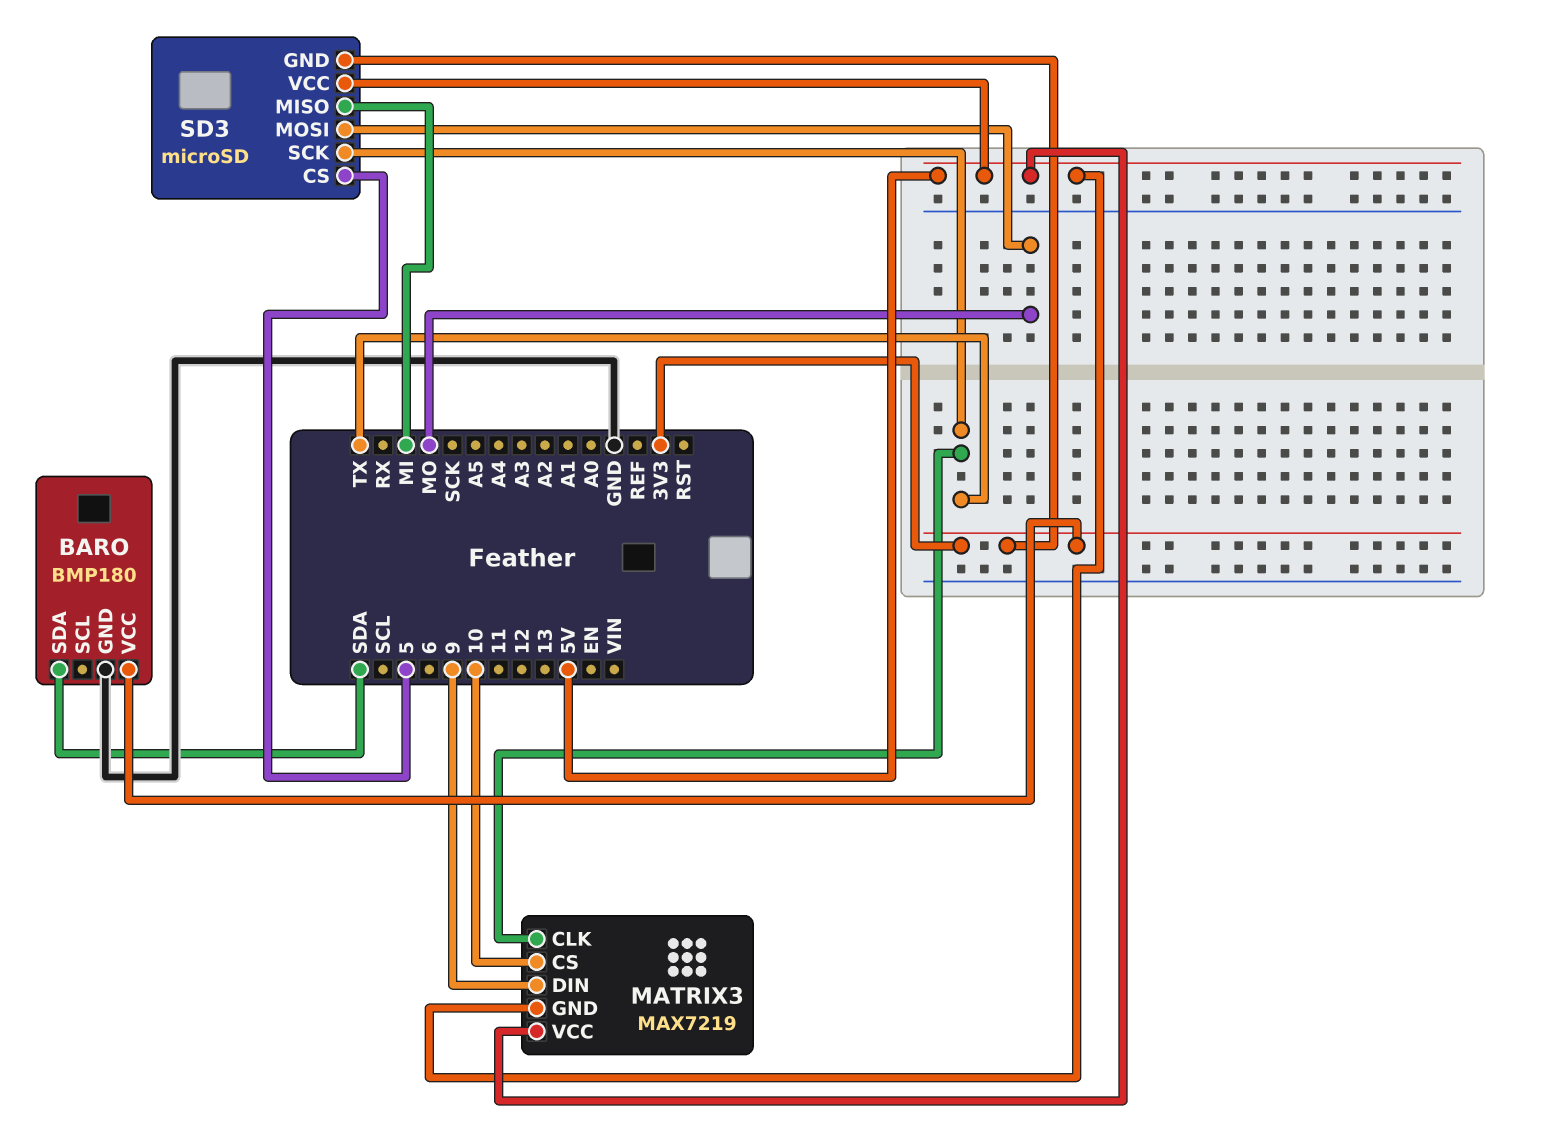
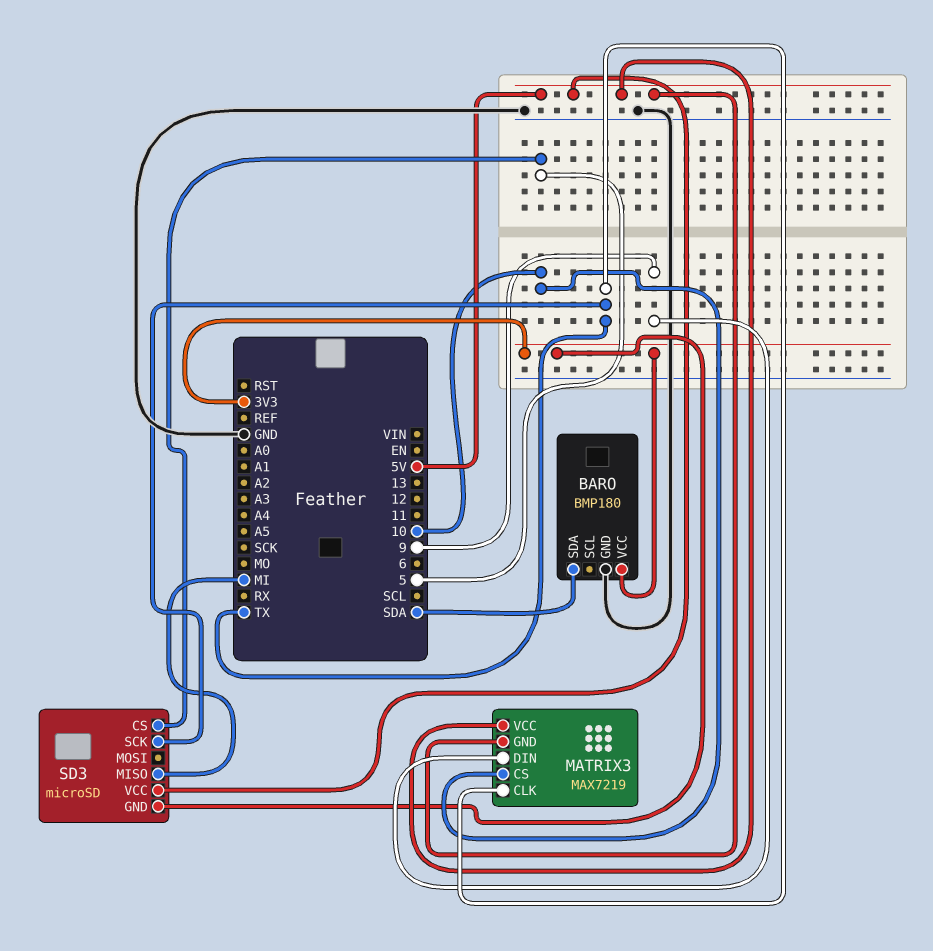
SD3 pin MOSI: MO -> none

